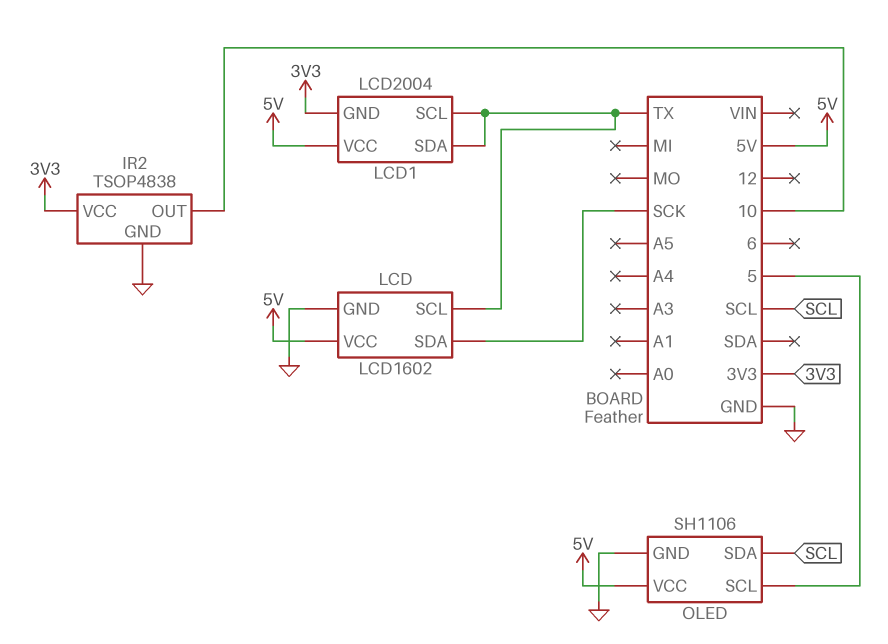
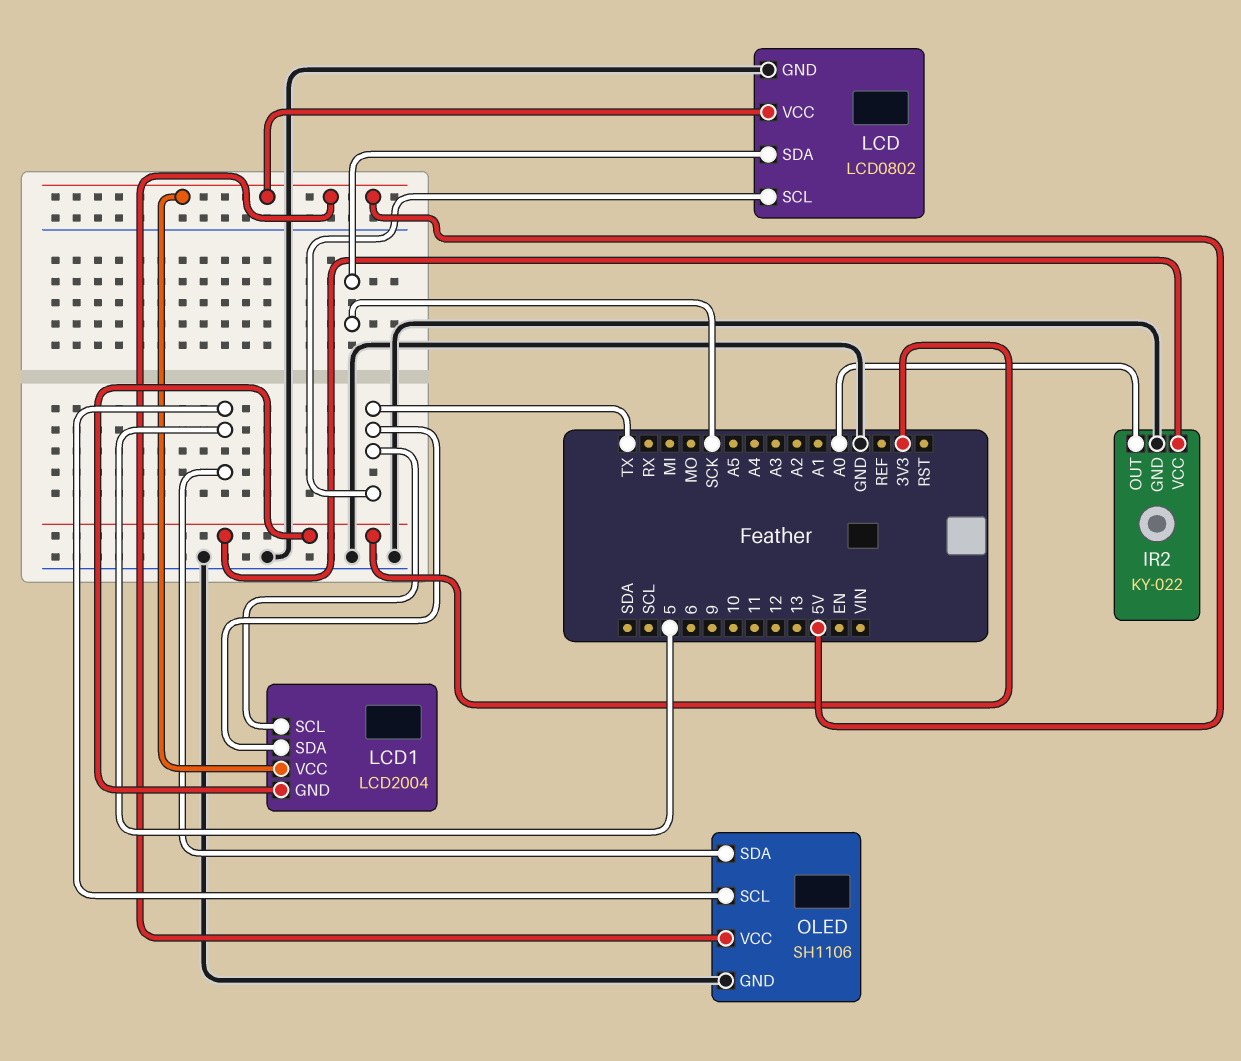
IR2: TSOP4838 -> KY-022
IR2 pin OUT: 10 -> A0
LCD: LCD1602 -> LCD0802
OLED pin SDA: SCL -> 5

